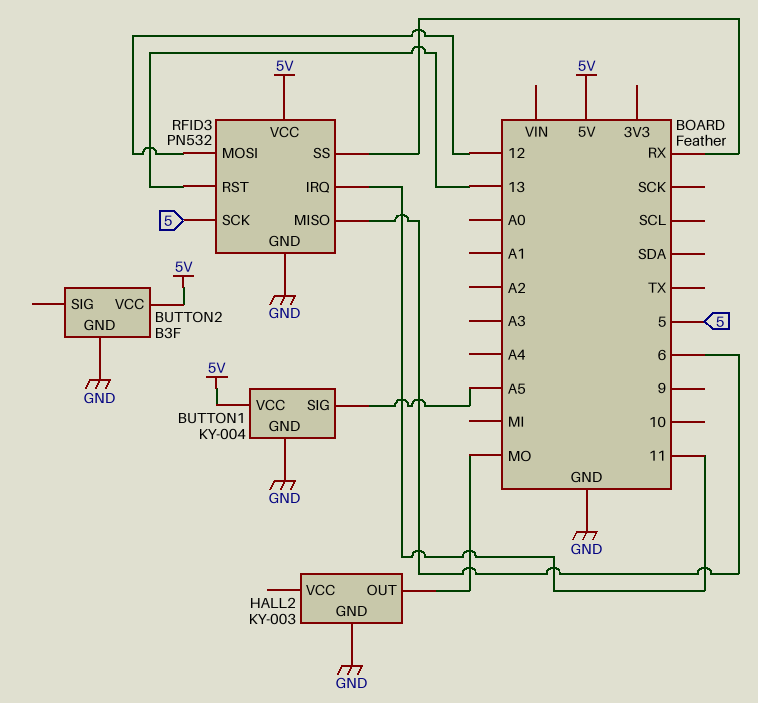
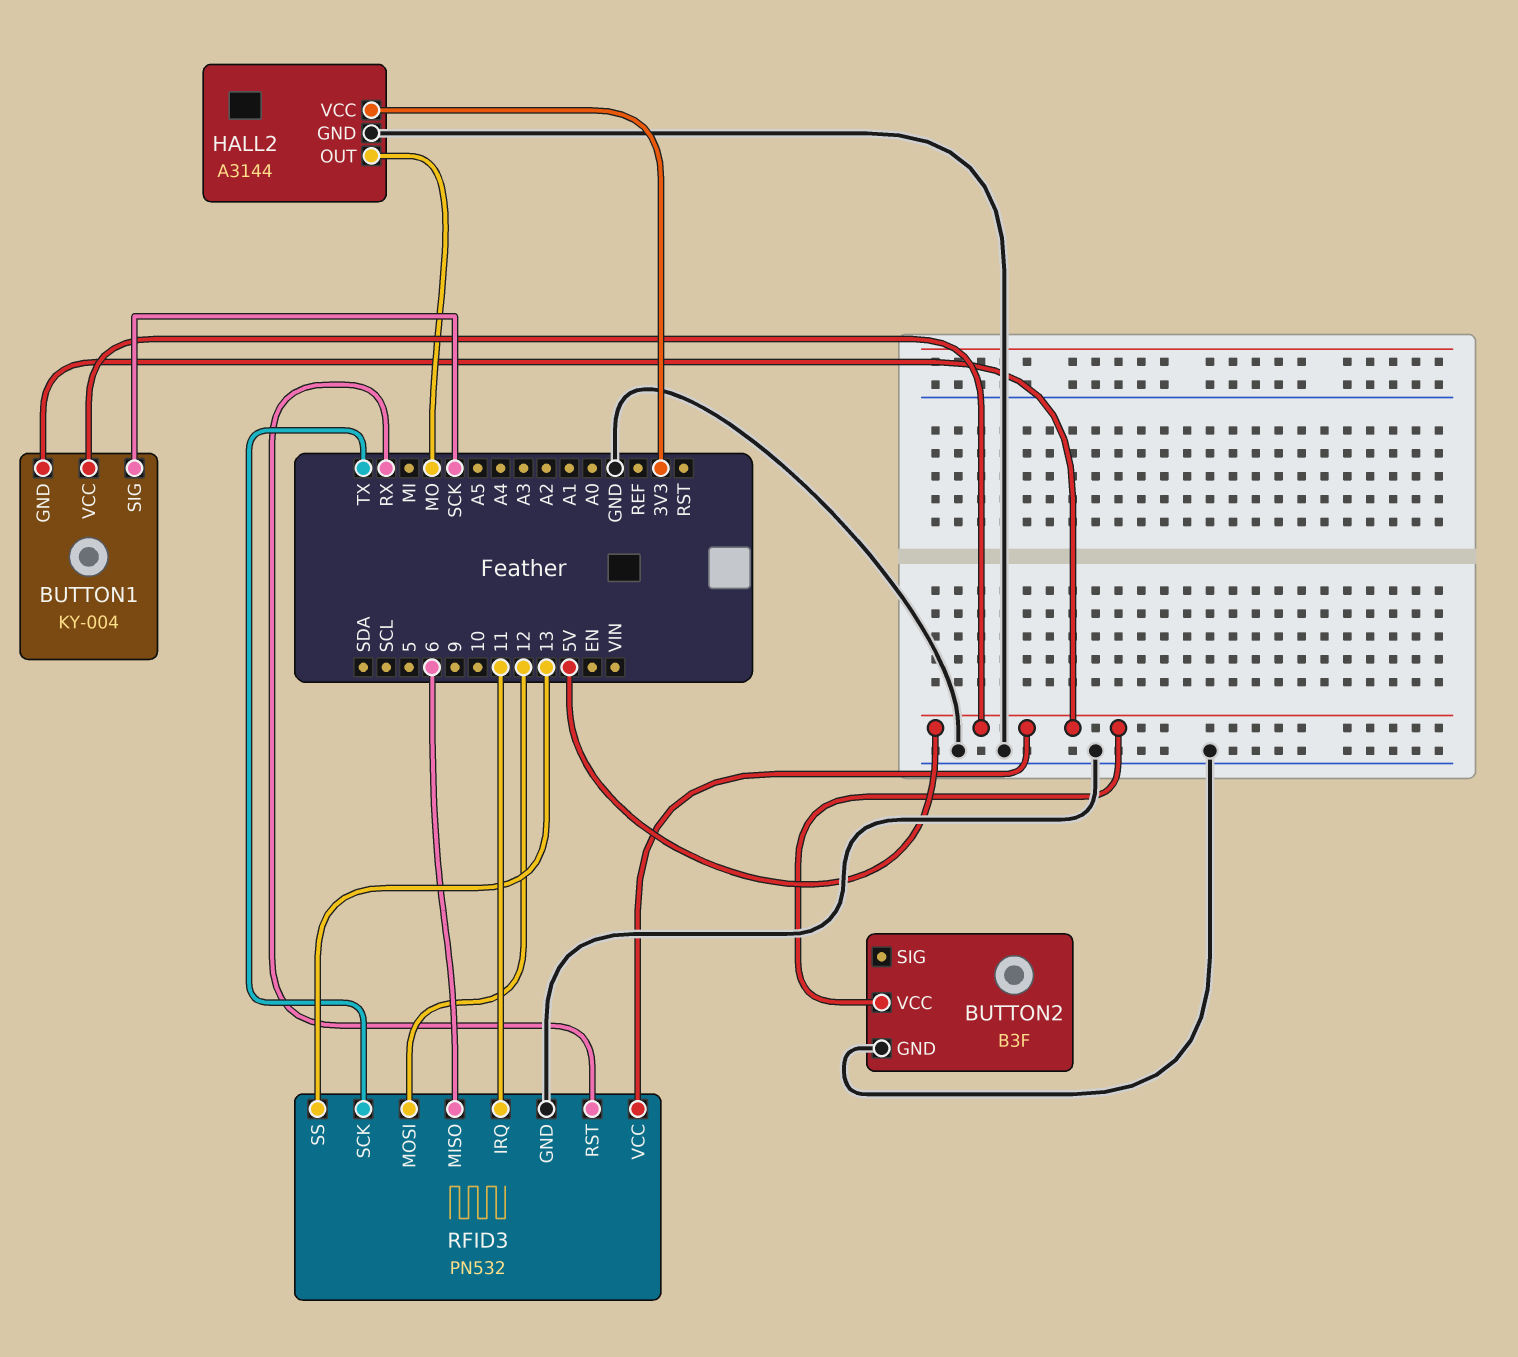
BUTTON1 pin GND: GND -> 5V
BUTTON1 pin SIG: A5 -> SCK
HALL2: KY-003 -> A3144
HALL2 pin VCC: none -> 3V3
RFID3 pin RST: 13 -> RX
RFID3 pin SCK: 5 -> TX
RFID3 pin SS: RX -> 13

